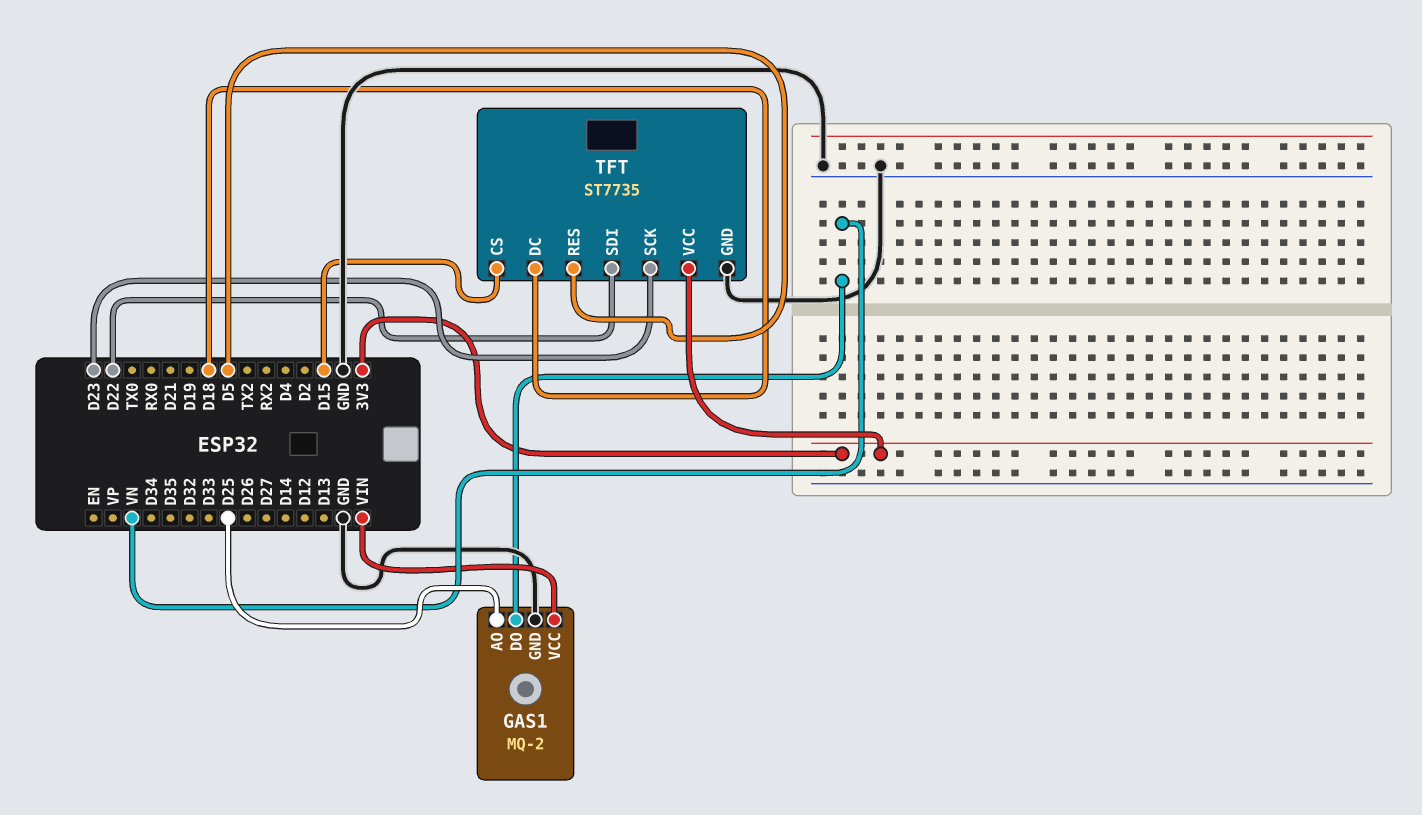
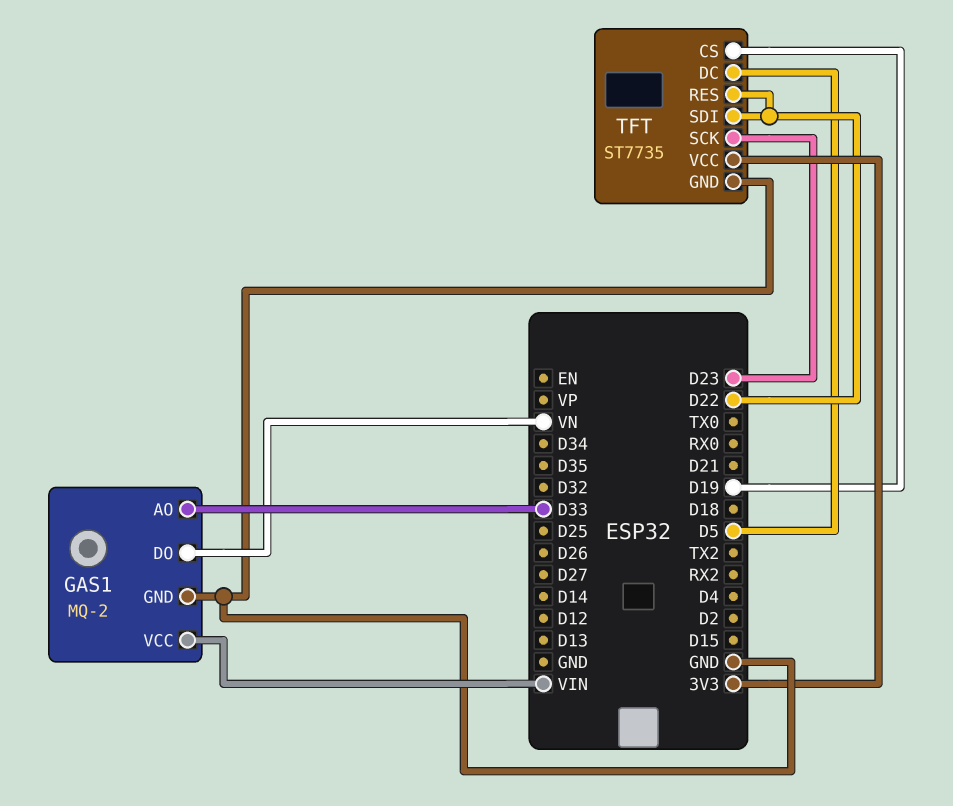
GAS1 pin AO: D25 -> D33
TFT pin CS: D15 -> D19
TFT pin DC: D18 -> D5
TFT pin RES: D5 -> D22

